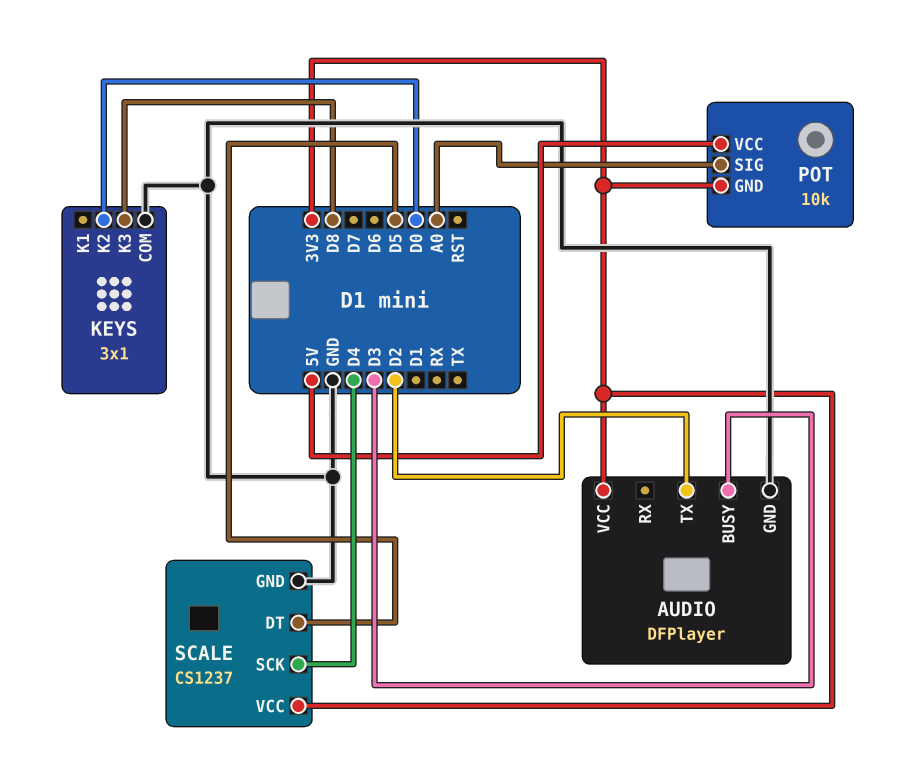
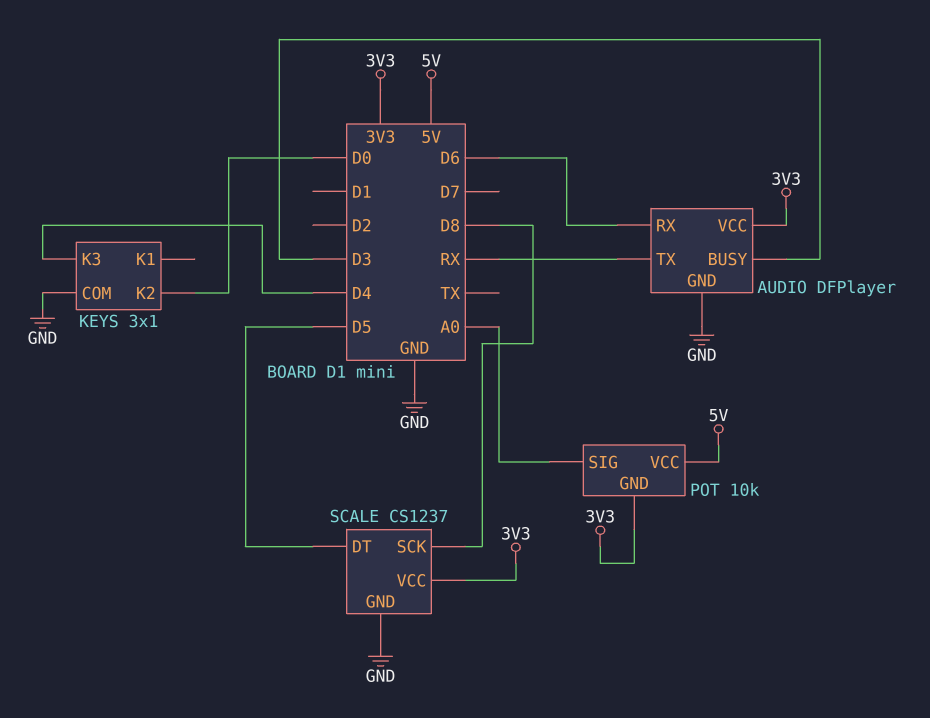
AUDIO pin RX: none -> D6
AUDIO pin TX: D2 -> RX
KEYS pin K3: D8 -> D4
SCALE pin SCK: D4 -> D8

